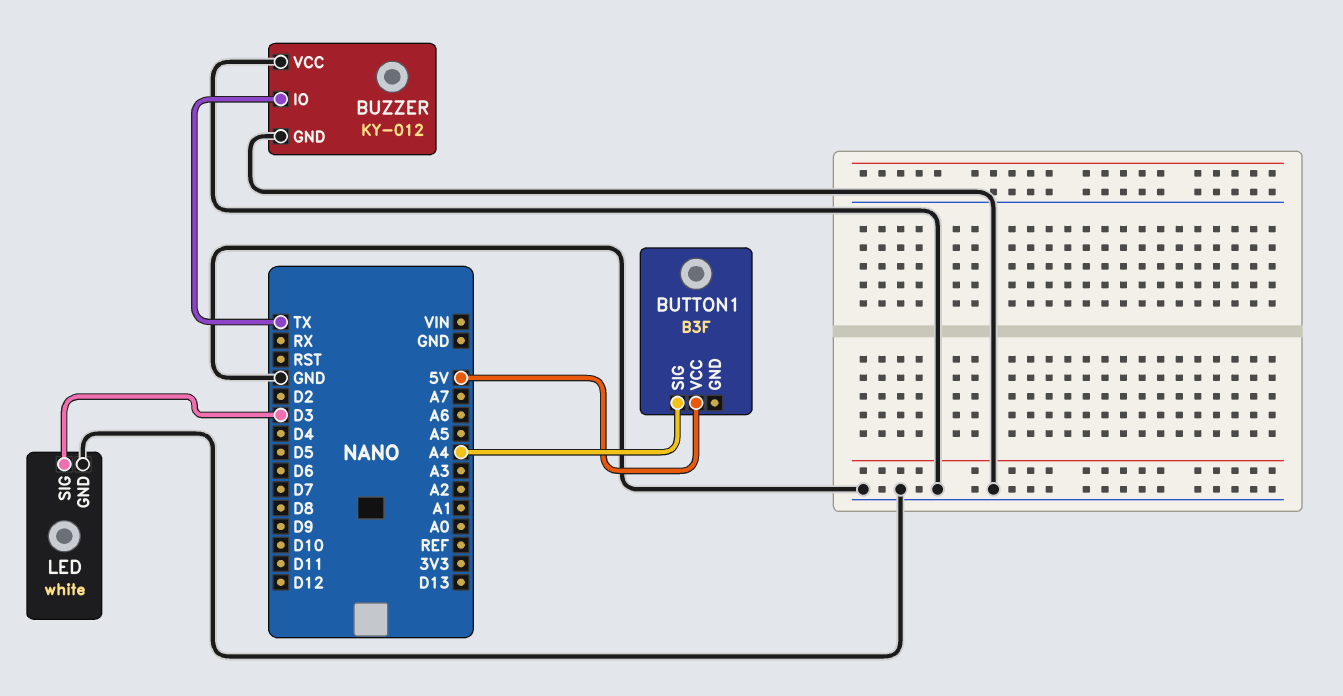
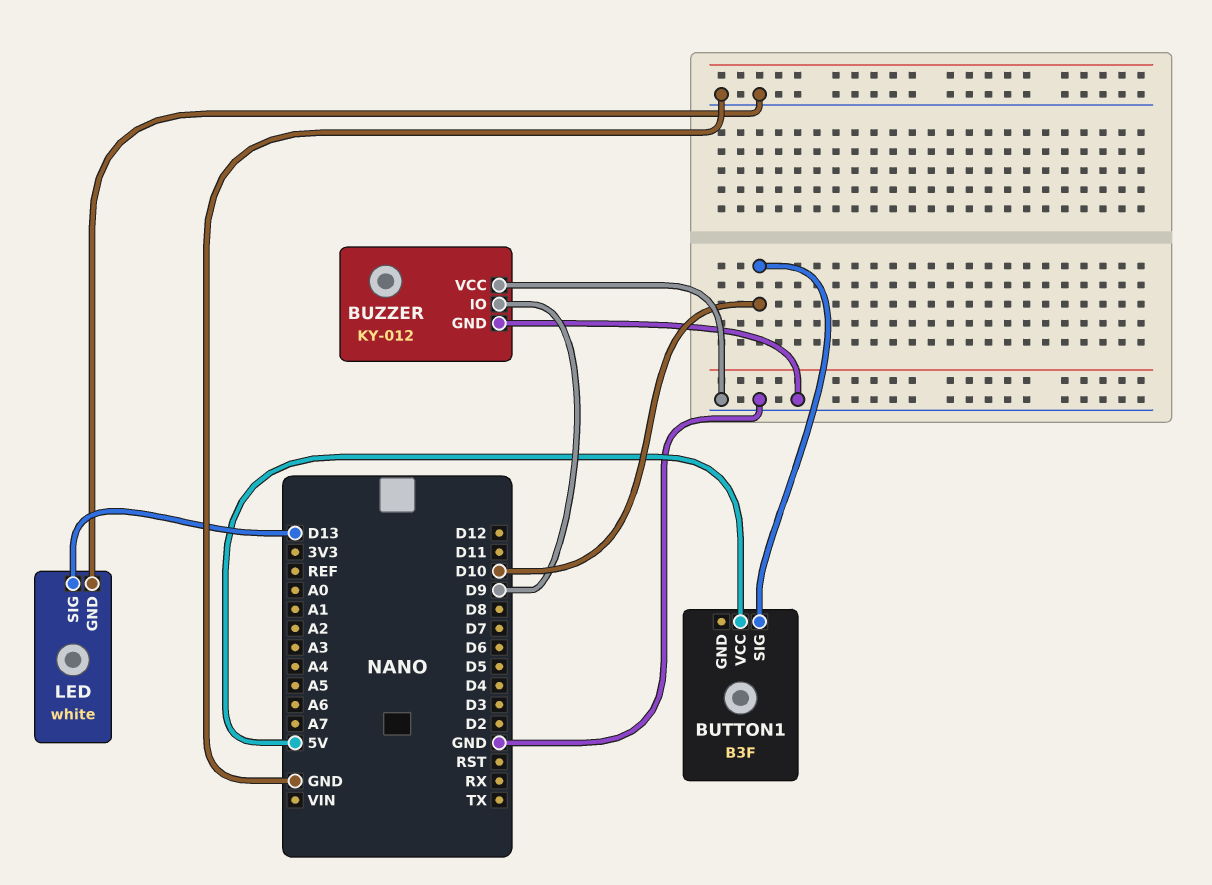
BUTTON1 pin SIG: A4 -> D10
BUZZER pin IO: TX -> D9
LED pin SIG: D3 -> D13

